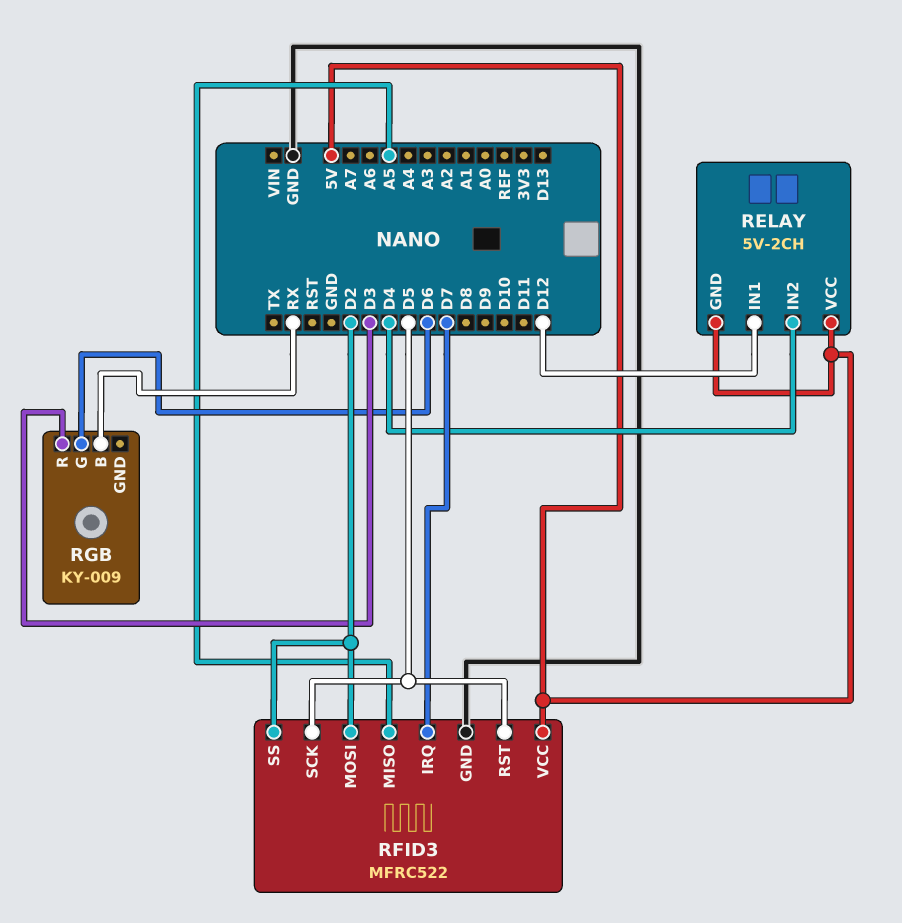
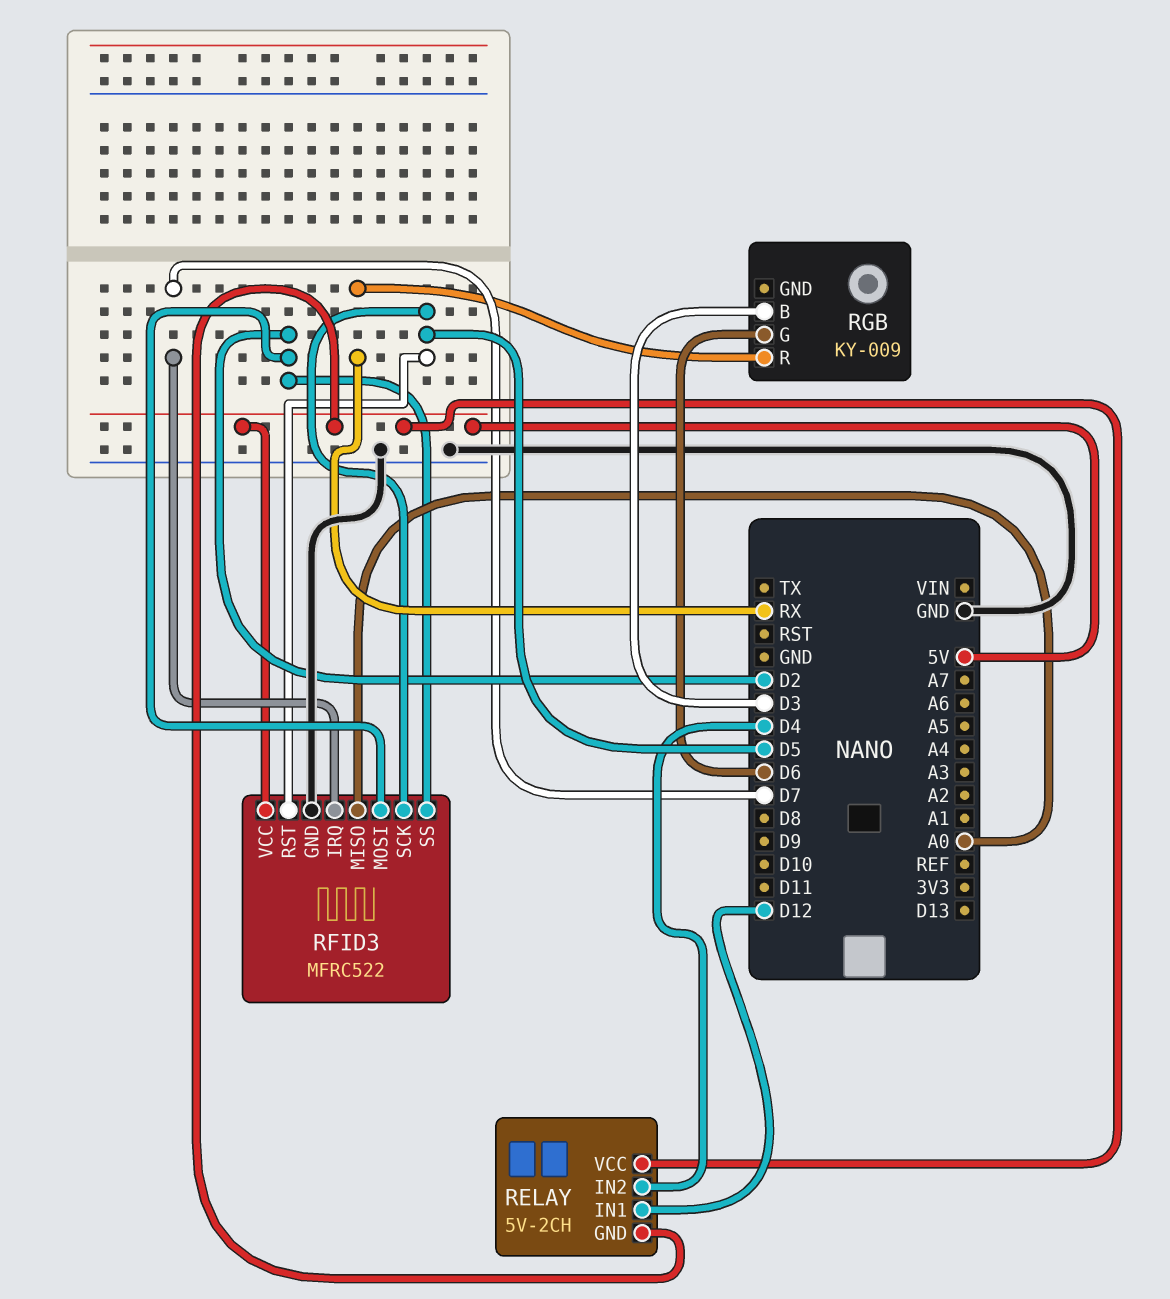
RFID3 pin MISO: A5 -> A0
RGB pin B: RX -> D3
RGB pin R: D3 -> RX

